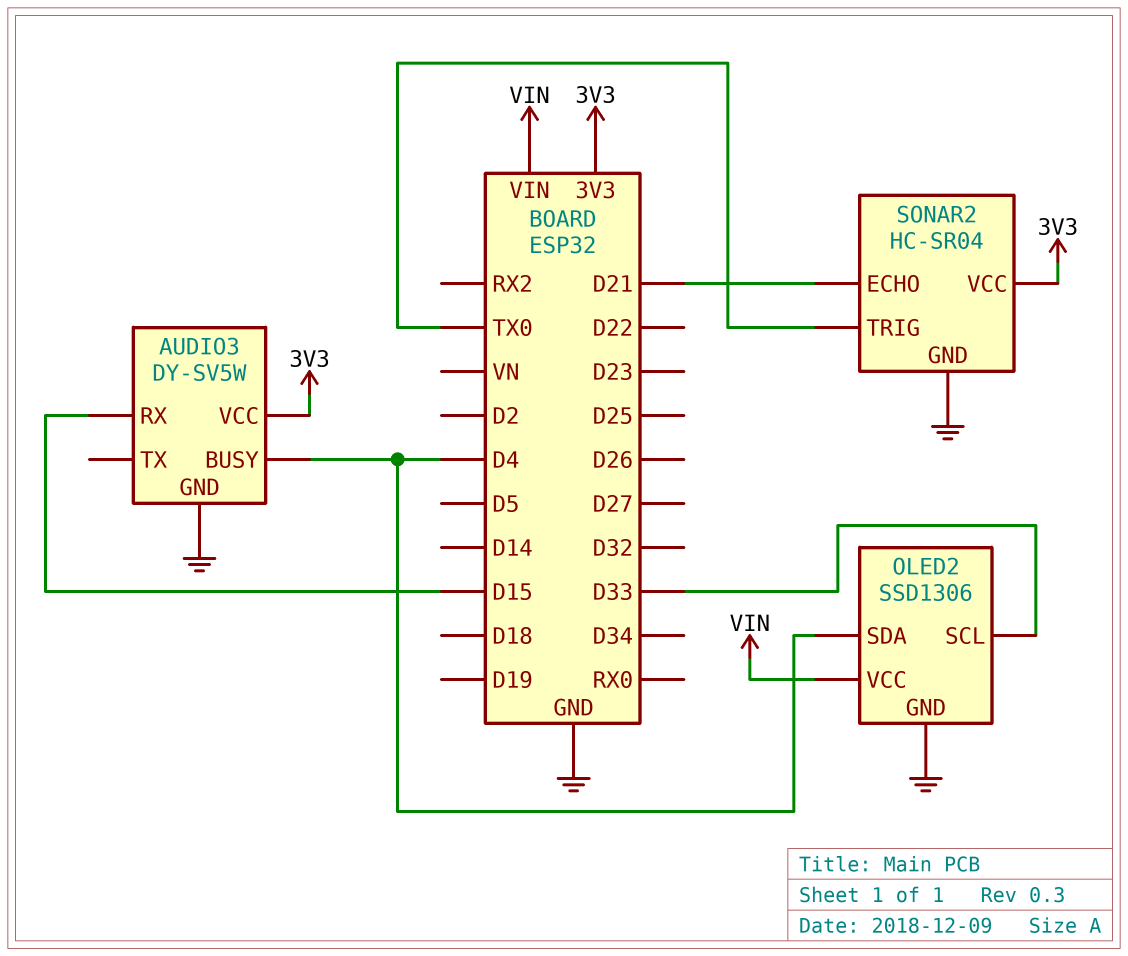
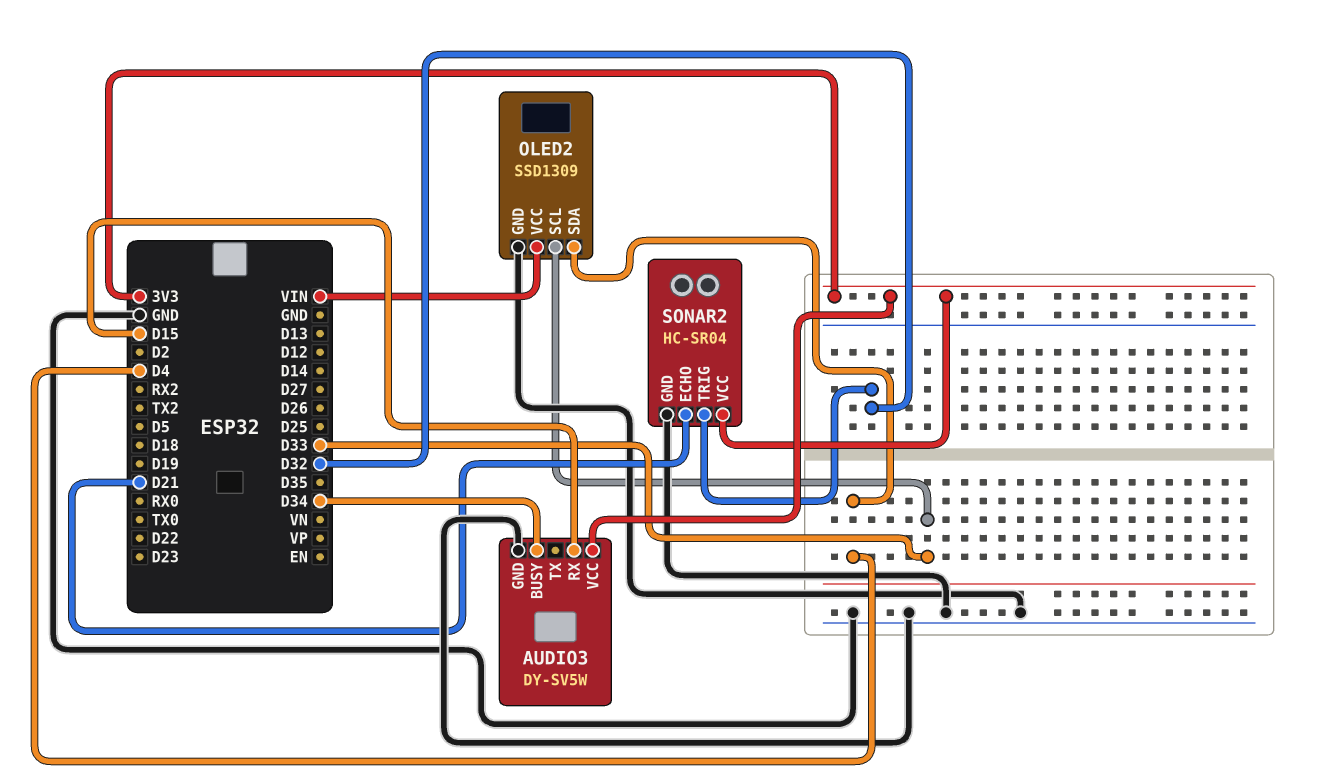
AUDIO3 pin BUSY: D4 -> D34
OLED2: SSD1306 -> SSD1309
SONAR2 pin TRIG: TX0 -> D32

